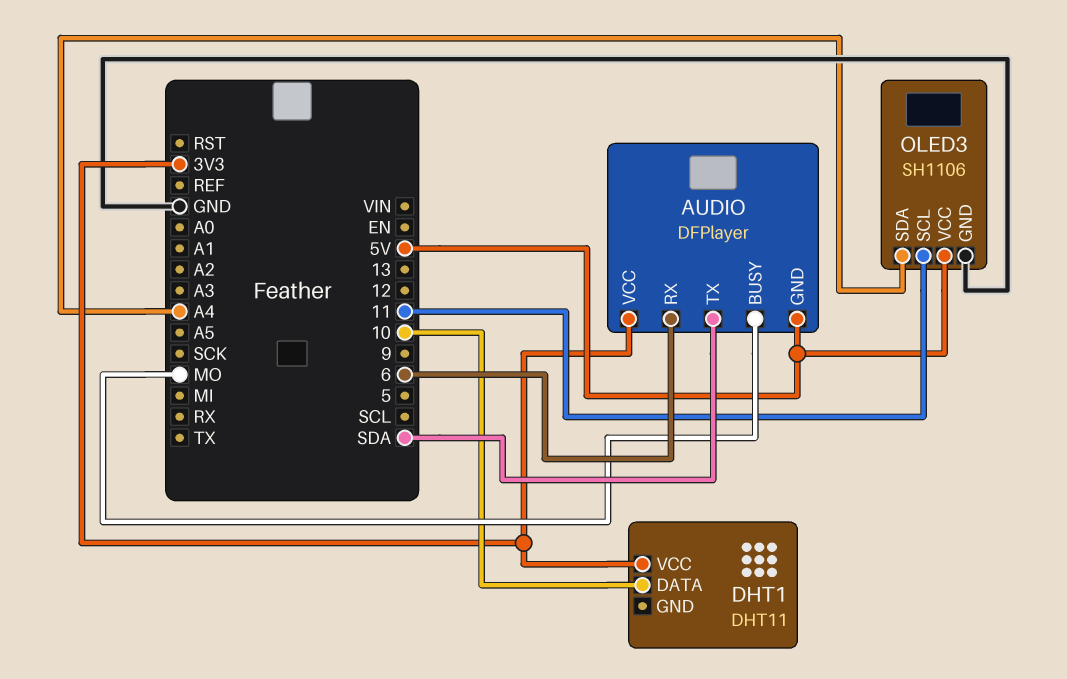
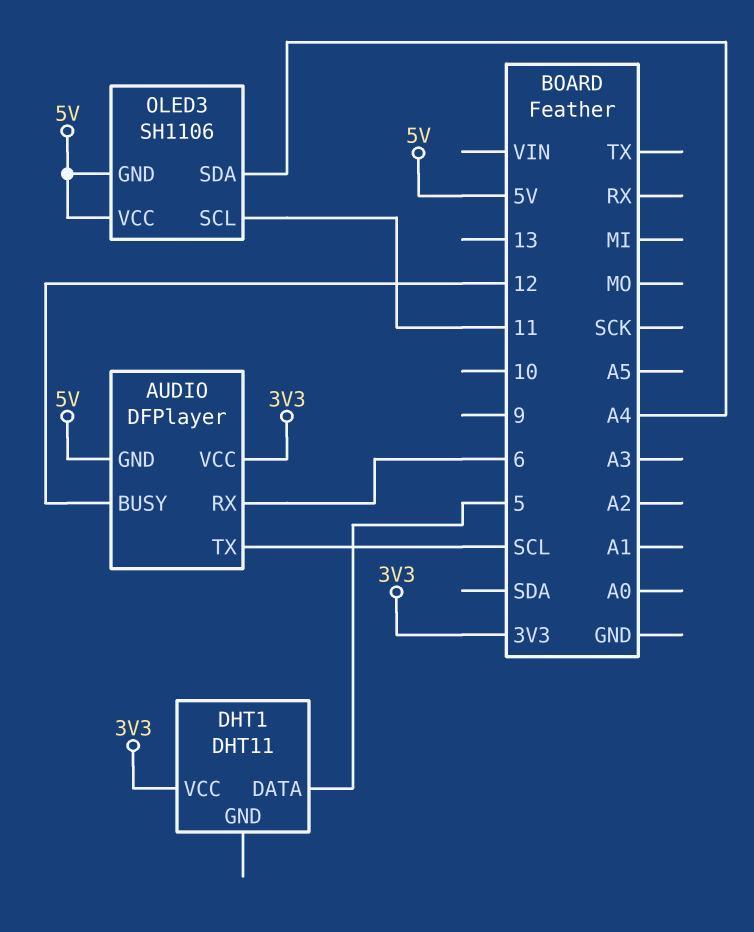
AUDIO pin BUSY: MO -> 12
AUDIO pin TX: SDA -> SCL
DHT1 pin DATA: 10 -> 5
OLED3 pin GND: GND -> 5V

